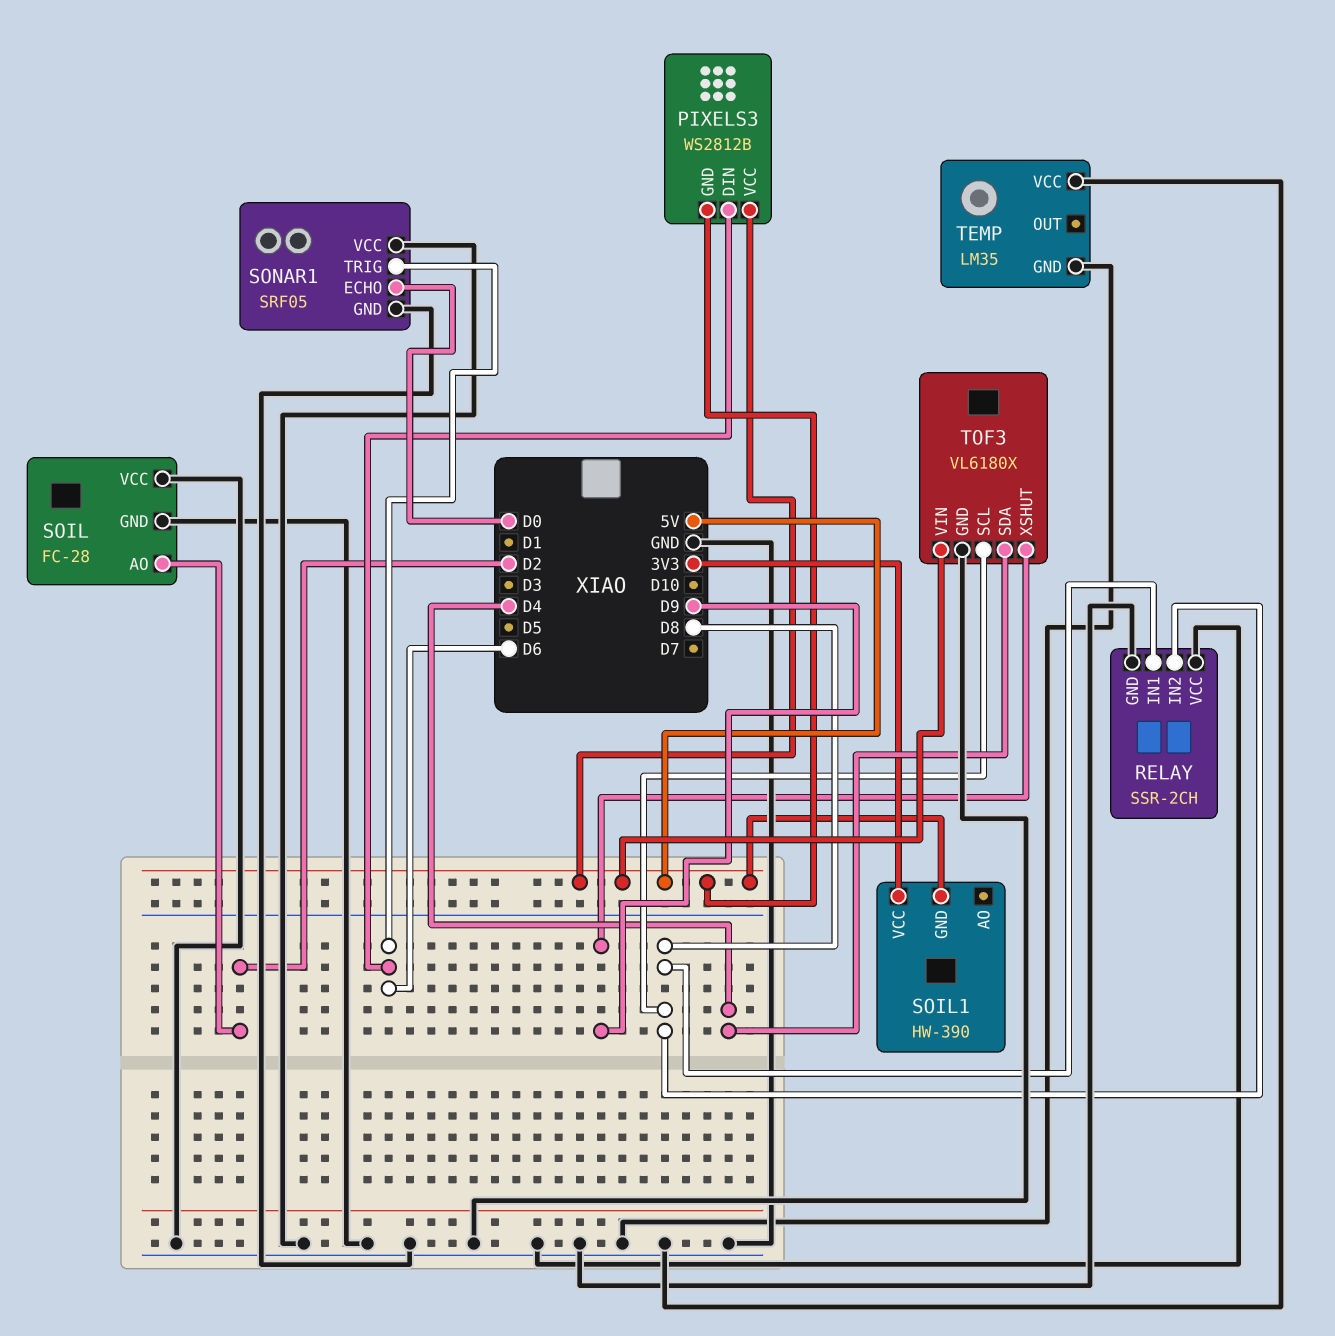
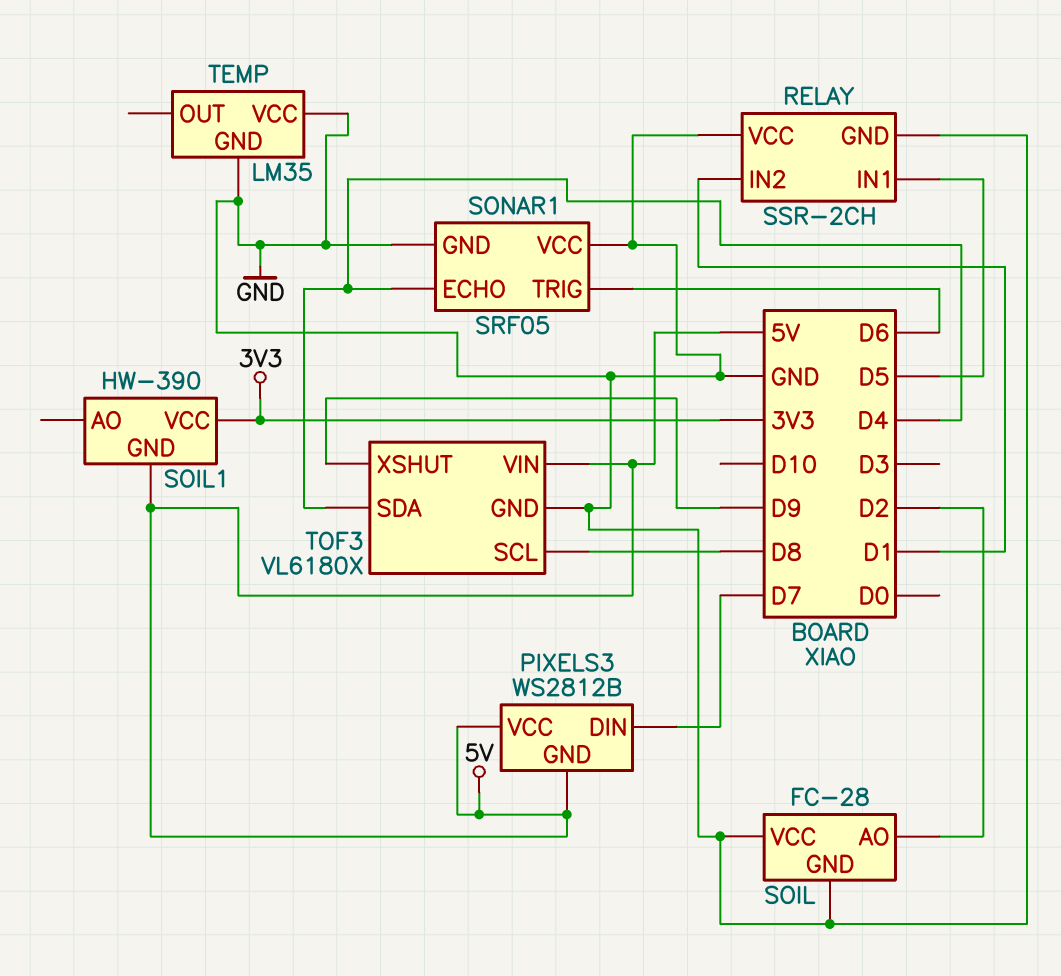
PIXELS3 pin DIN: D6 -> D7
RELAY pin IN1: D8 -> D5
RELAY pin IN2: D8 -> D1
SONAR1 pin ECHO: D0 -> D4

